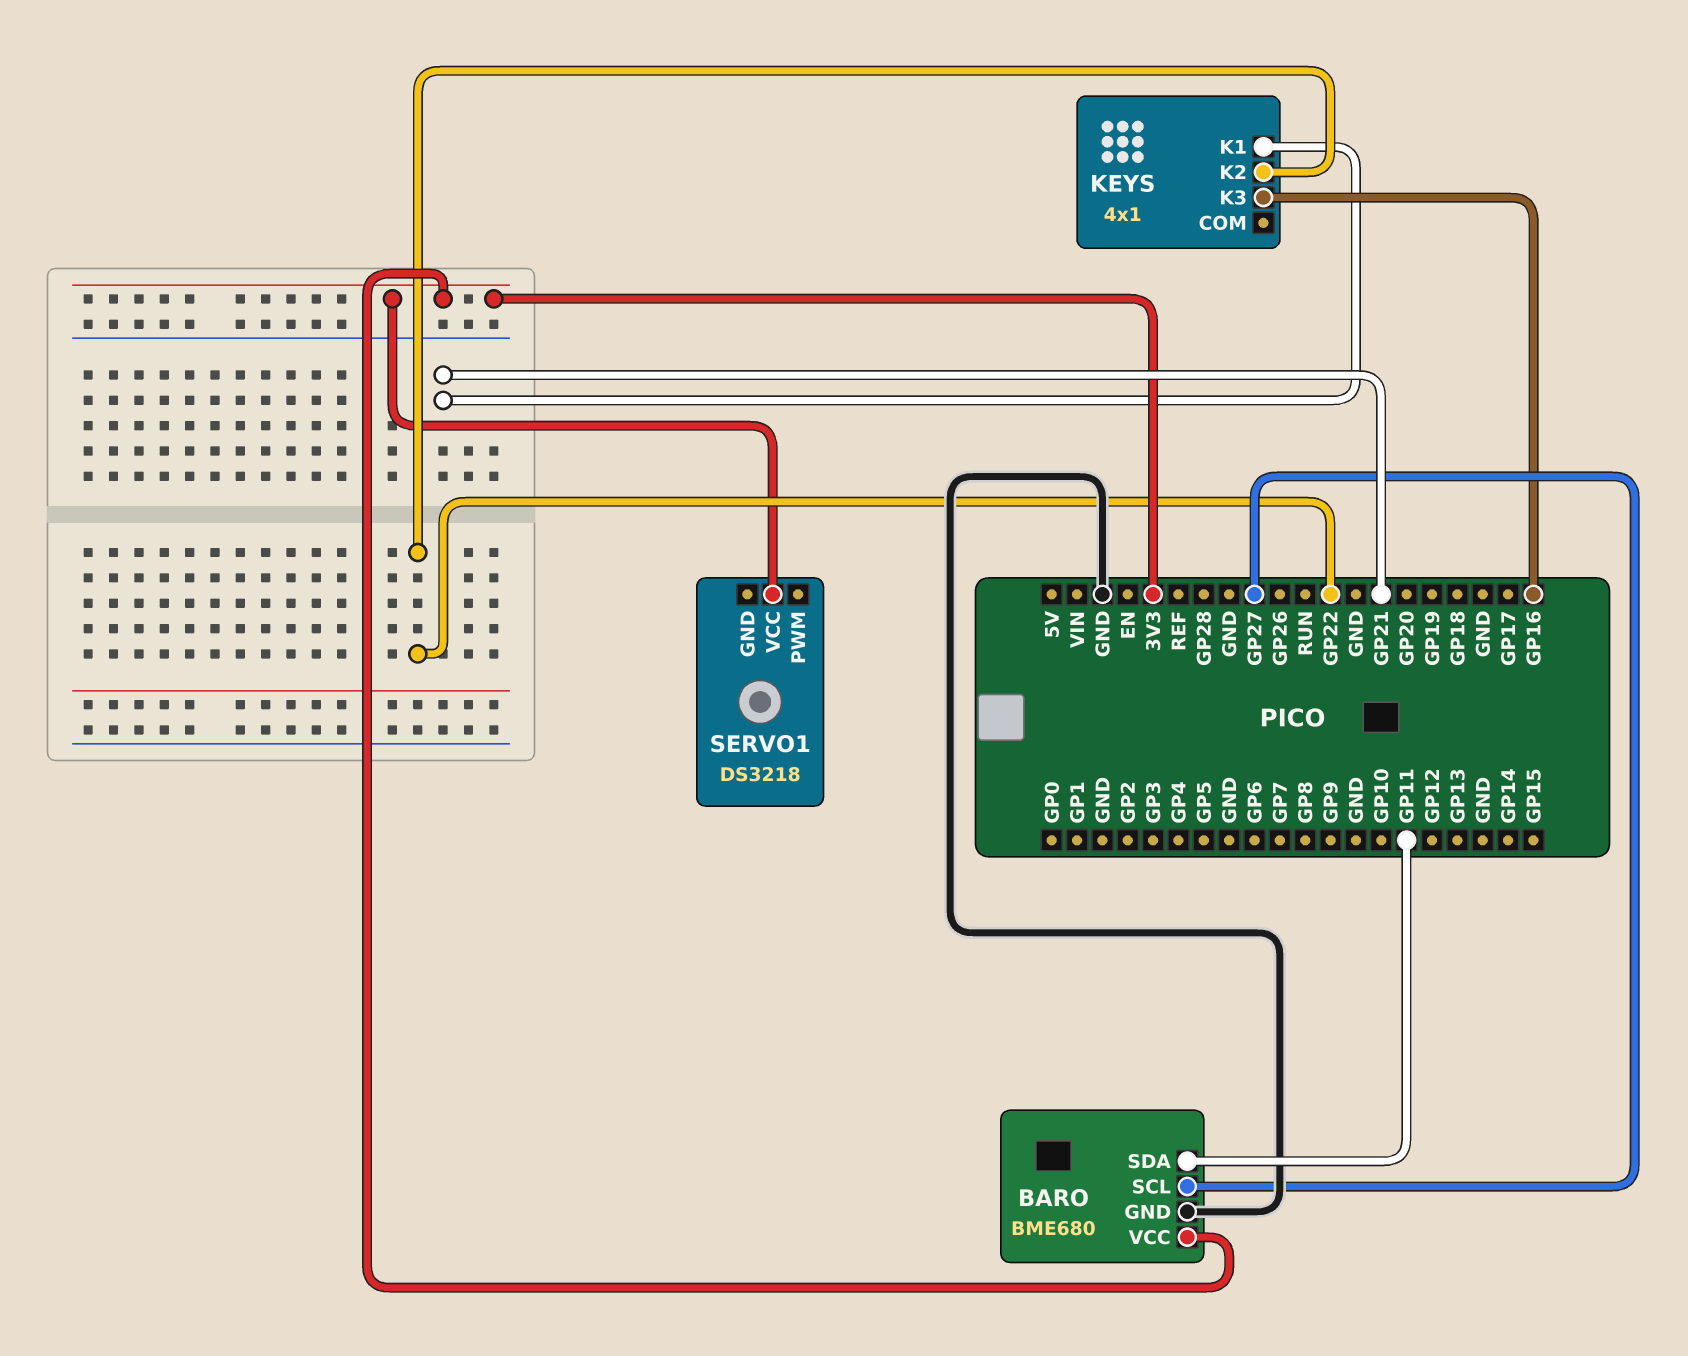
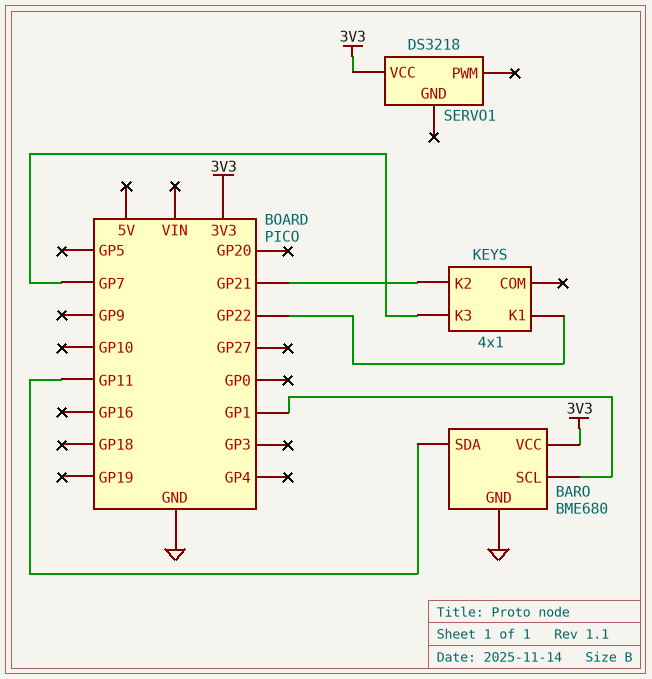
BARO pin SCL: GP27 -> GP1
KEYS pin K1: GP21 -> GP22
KEYS pin K2: GP22 -> GP21
KEYS pin K3: GP16 -> GP7

